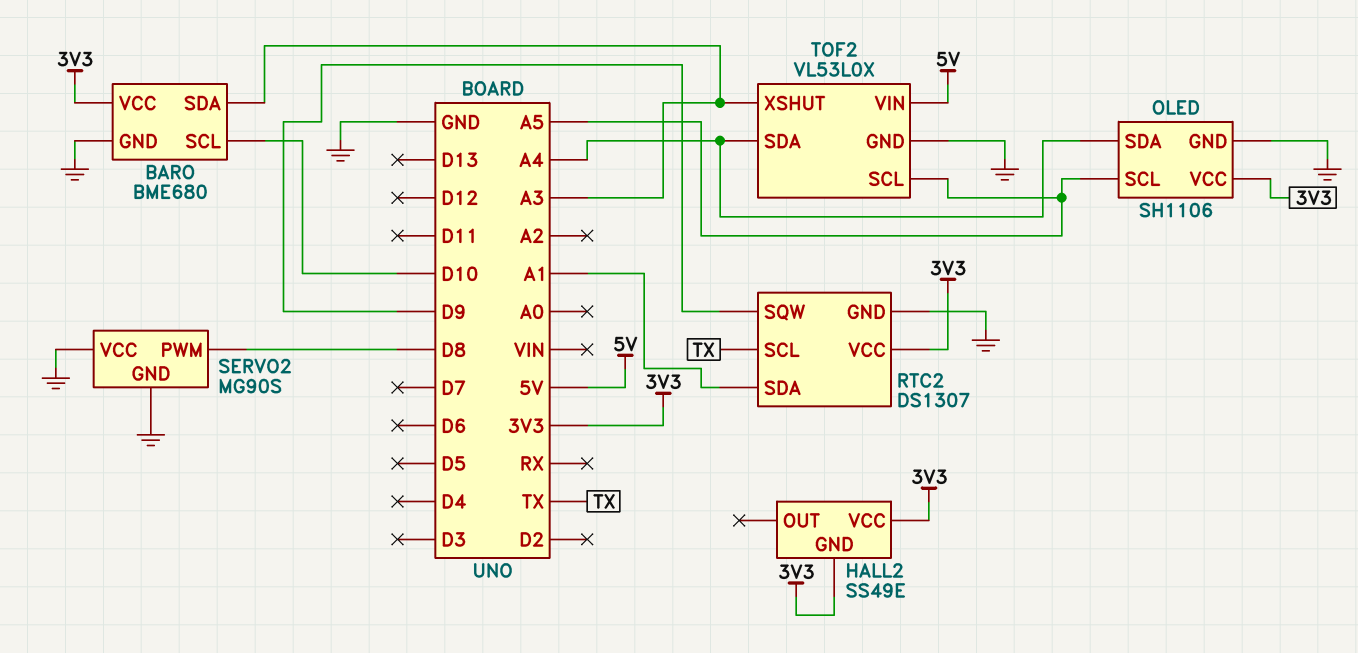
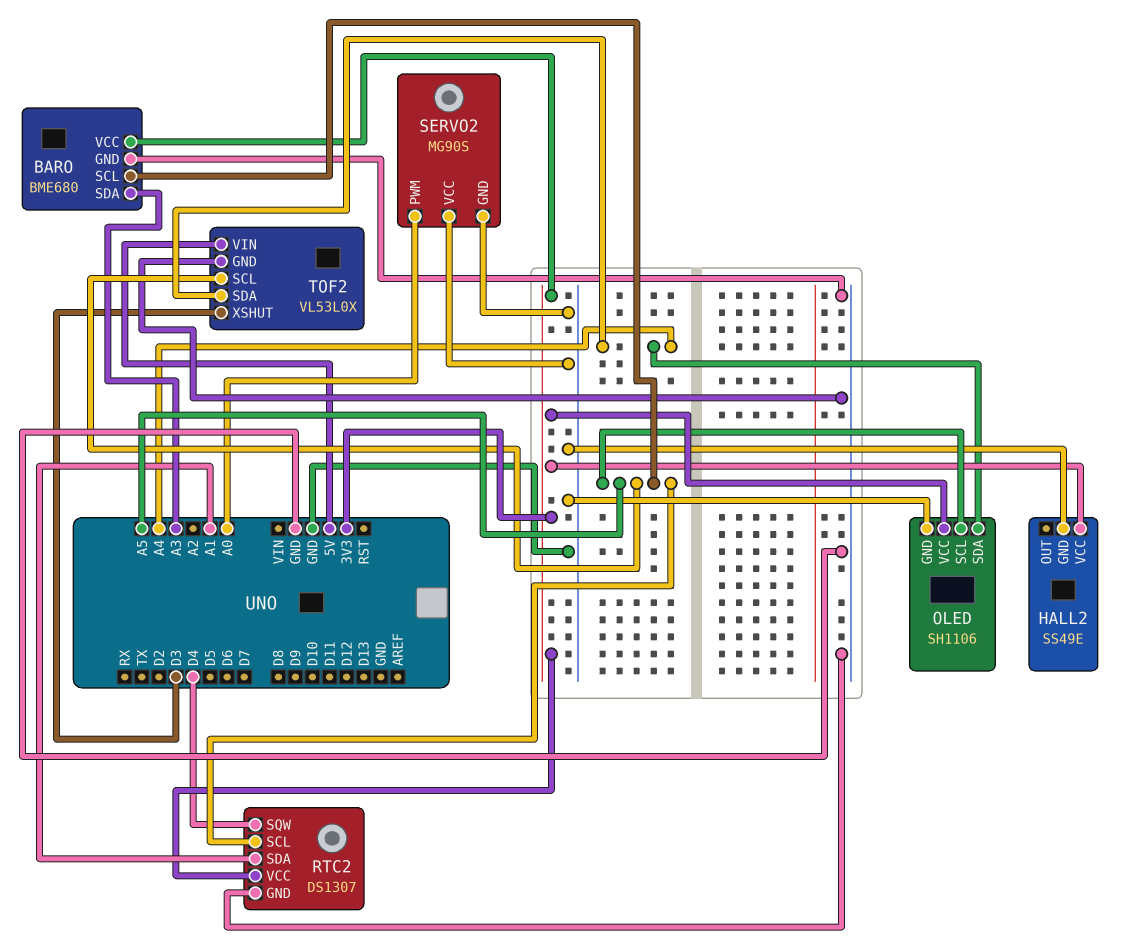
BARO pin SCL: D10 -> A5
HALL2 pin GND: 3V3 -> GND
RTC2 pin SCL: TX -> A5
RTC2 pin SQW: D9 -> D4
SERVO2 pin PWM: D8 -> A0
TOF2 pin XSHUT: A3 -> D3

